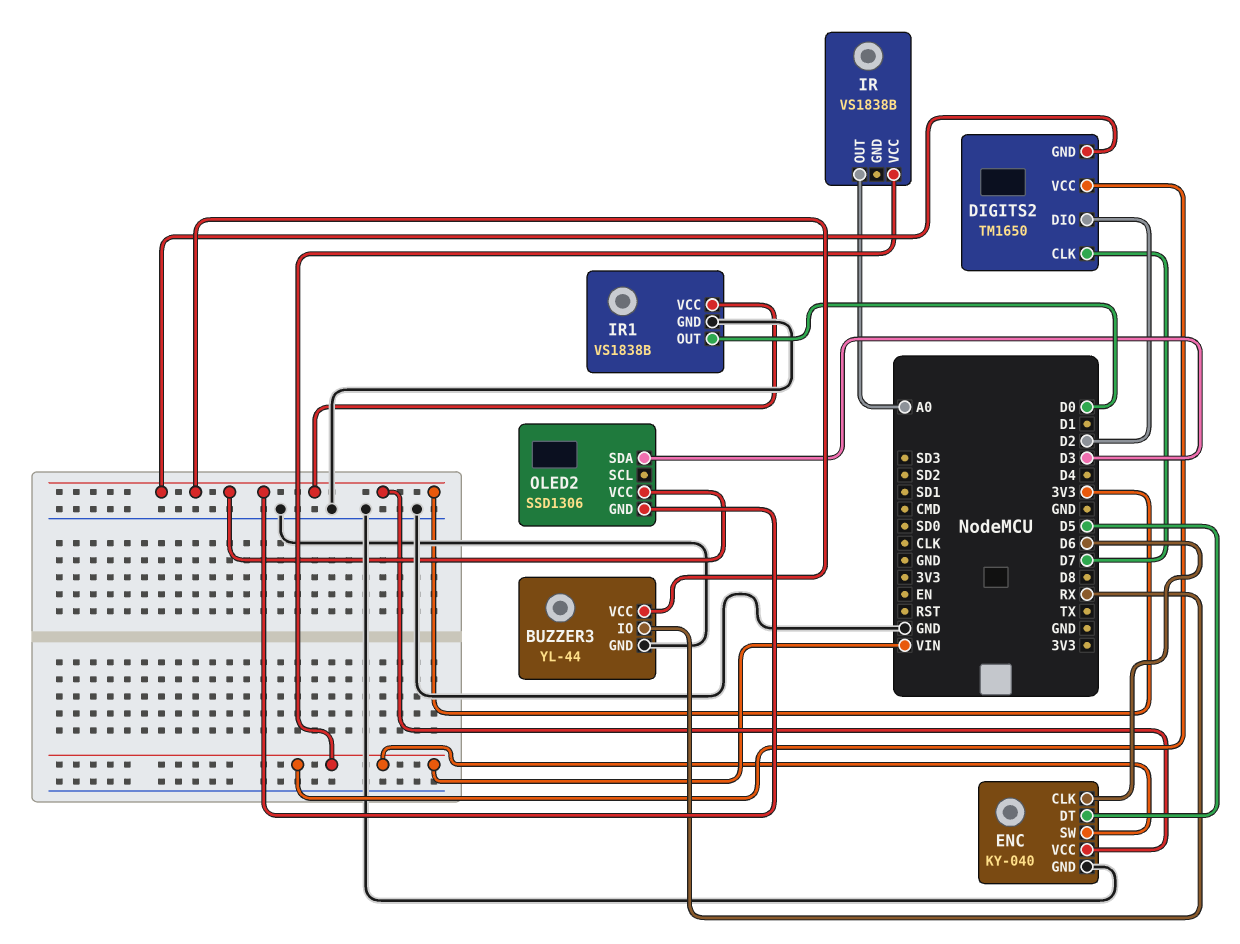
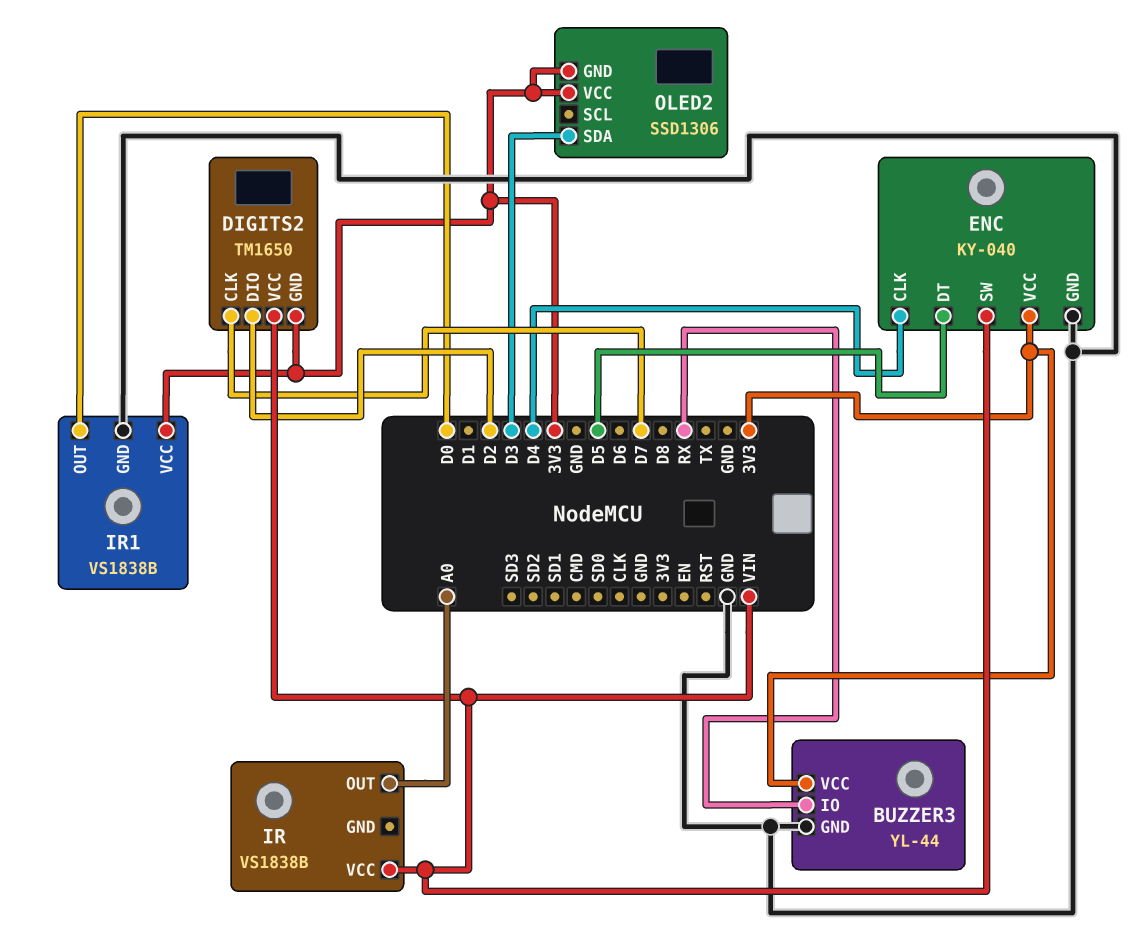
ENC pin CLK: D6 -> D4

